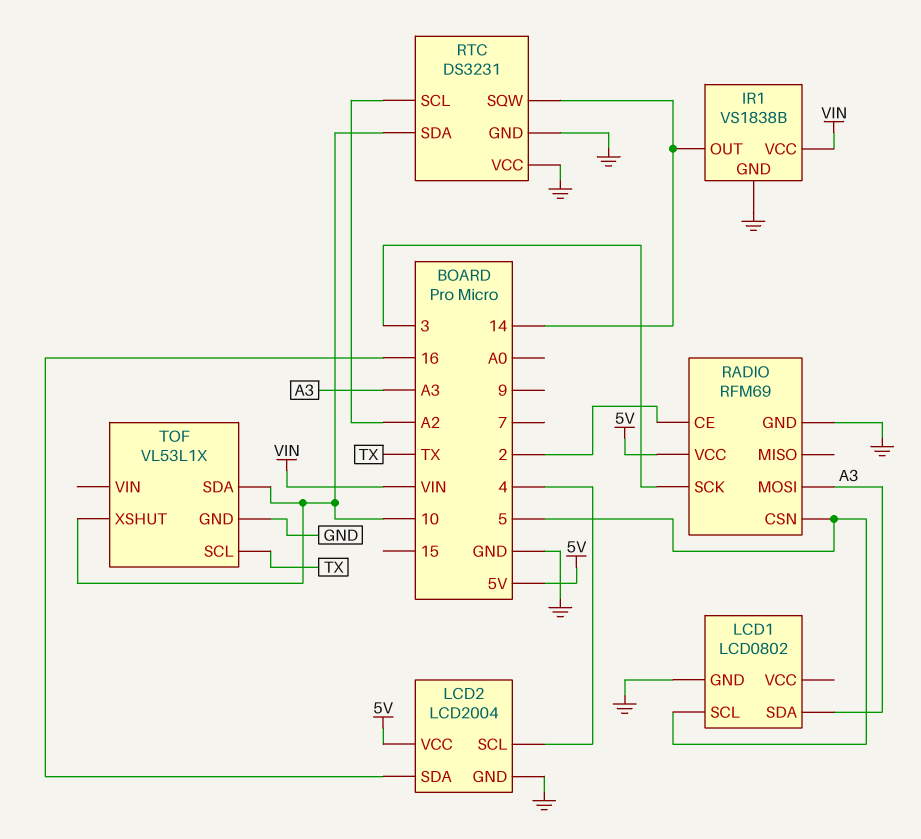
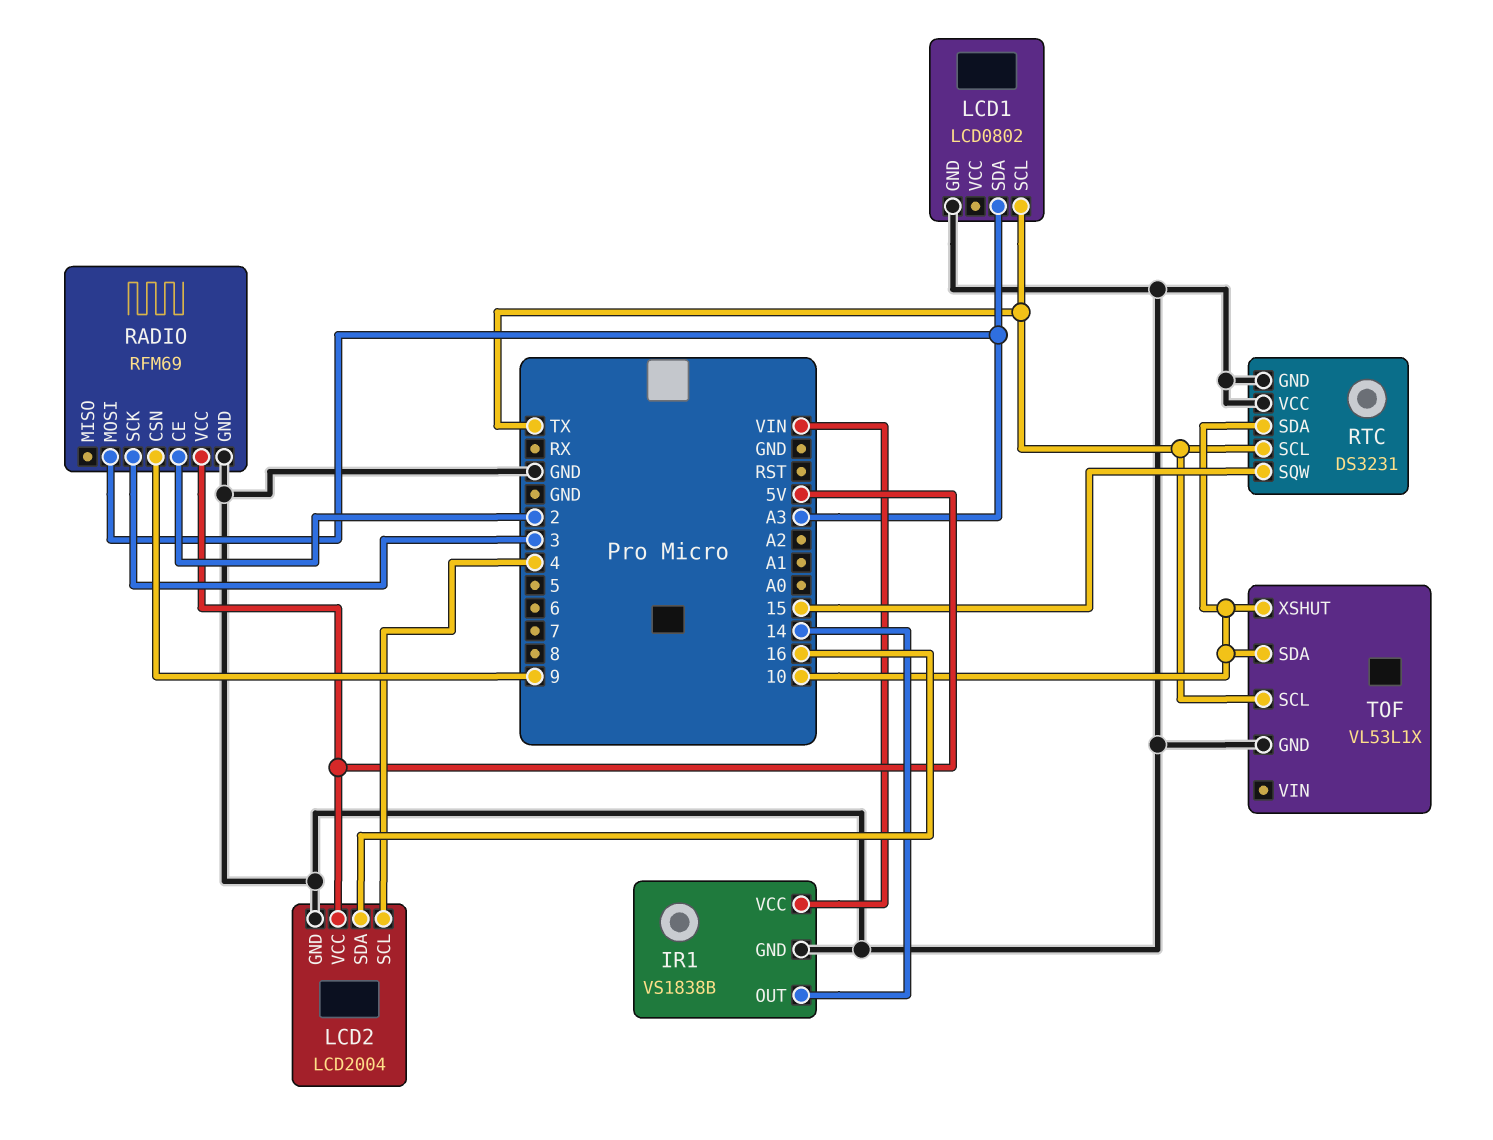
LCD1 pin SCL: 5 -> TX
RADIO pin CSN: 5 -> 9
RTC pin SCL: A2 -> TX
RTC pin SQW: 14 -> 15

